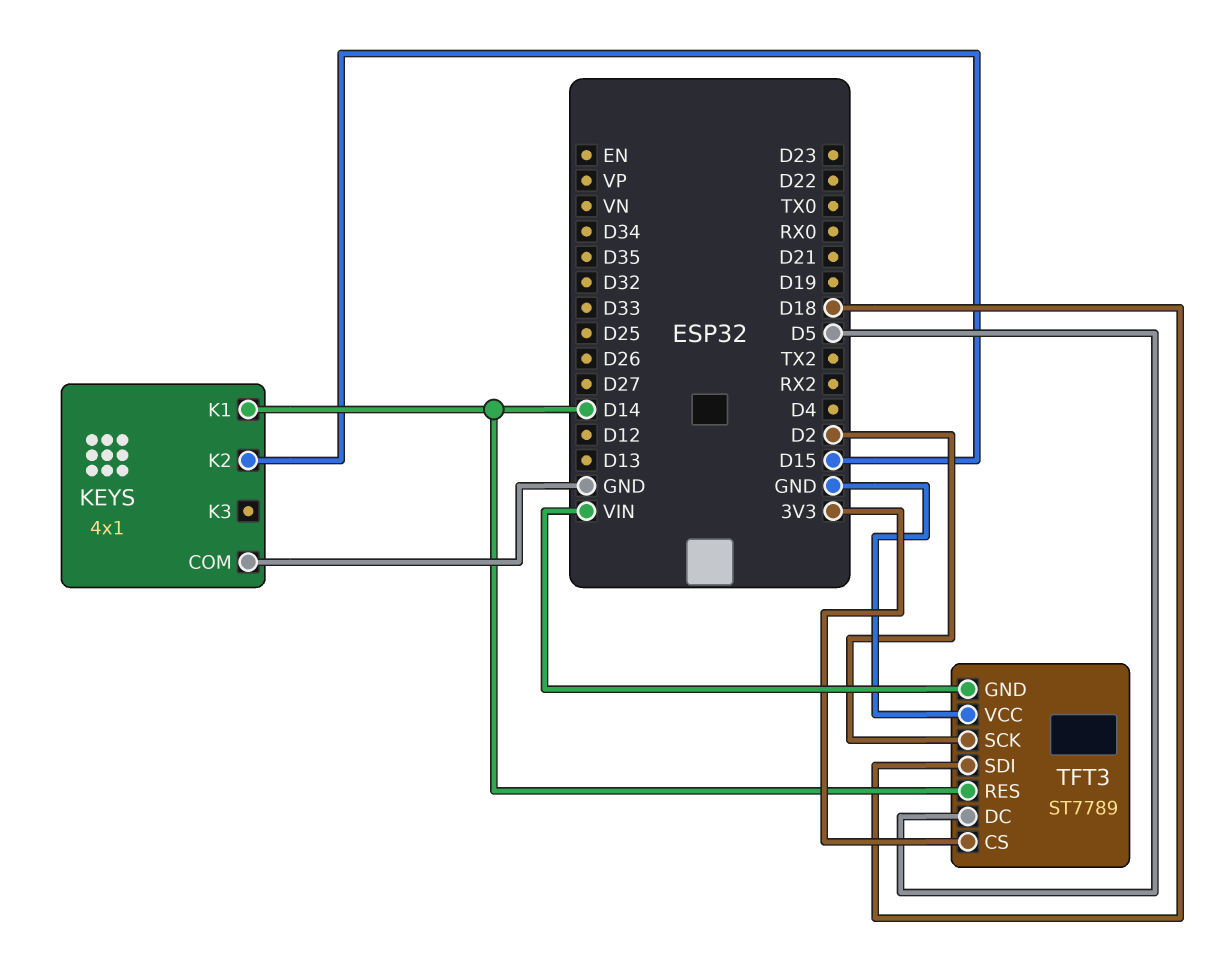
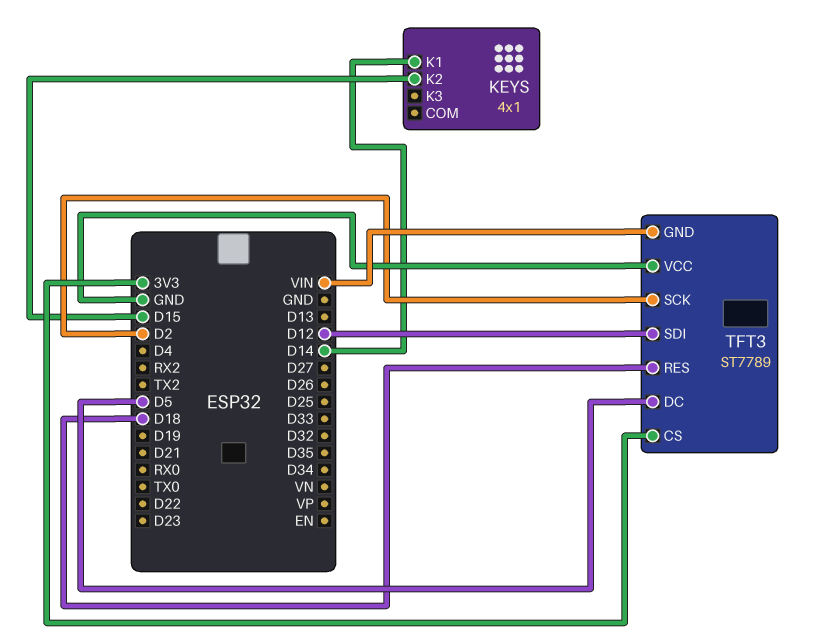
KEYS pin COM: GND -> none
TFT3 pin RES: D14 -> D18
TFT3 pin SDI: D18 -> D12

